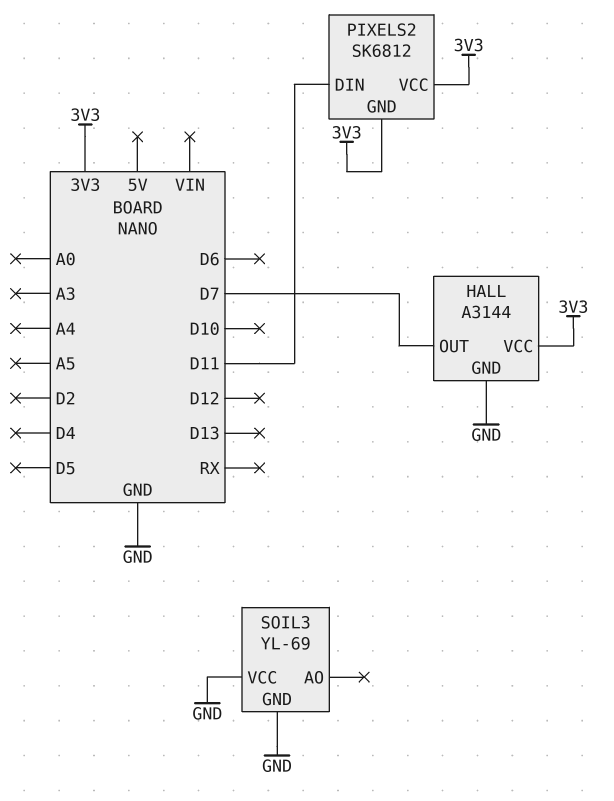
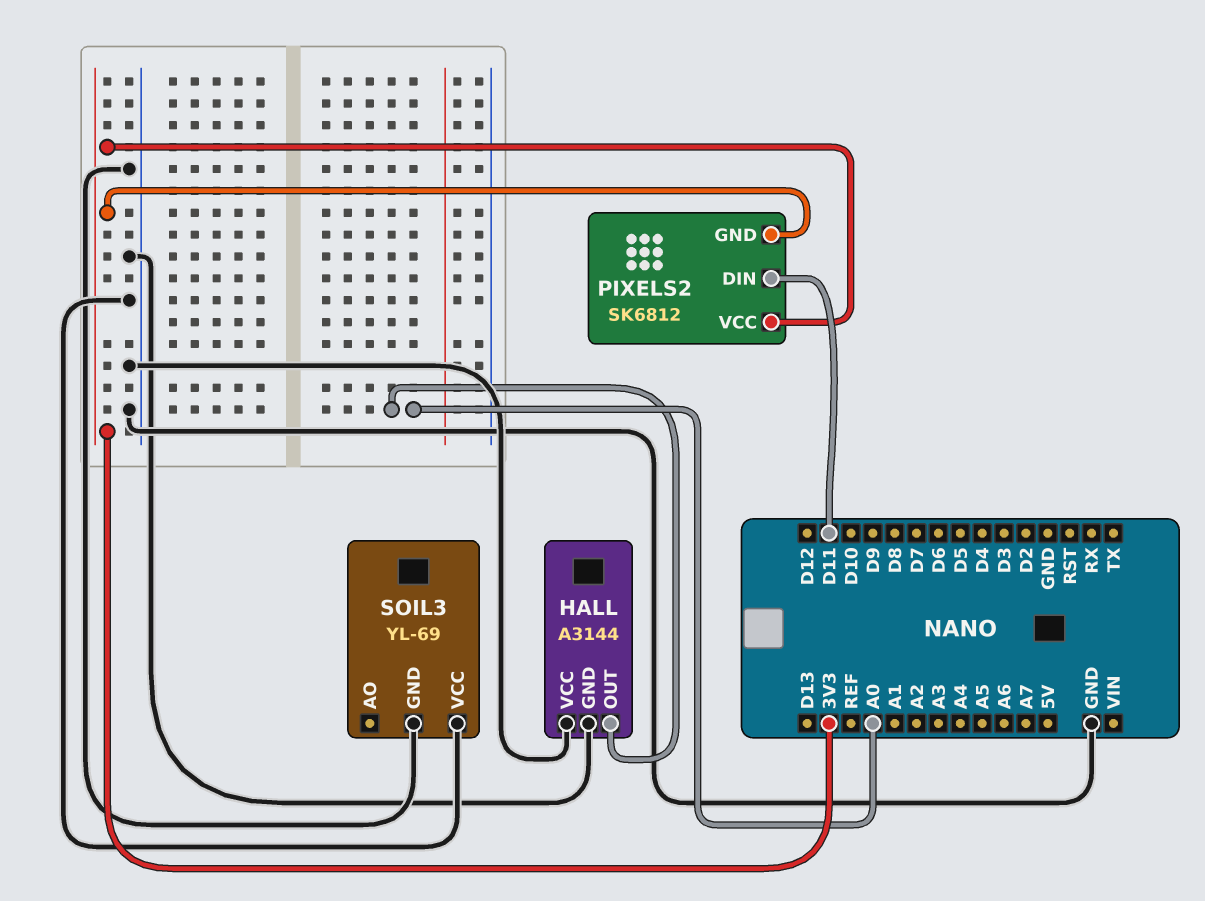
HALL pin OUT: D7 -> A0
HALL pin VCC: 3V3 -> GND

